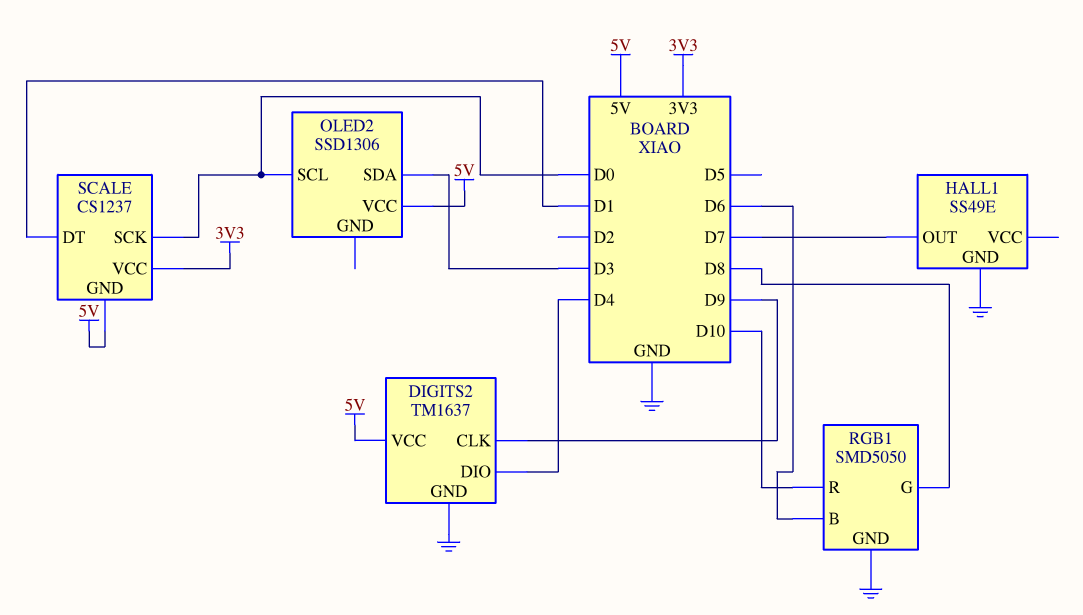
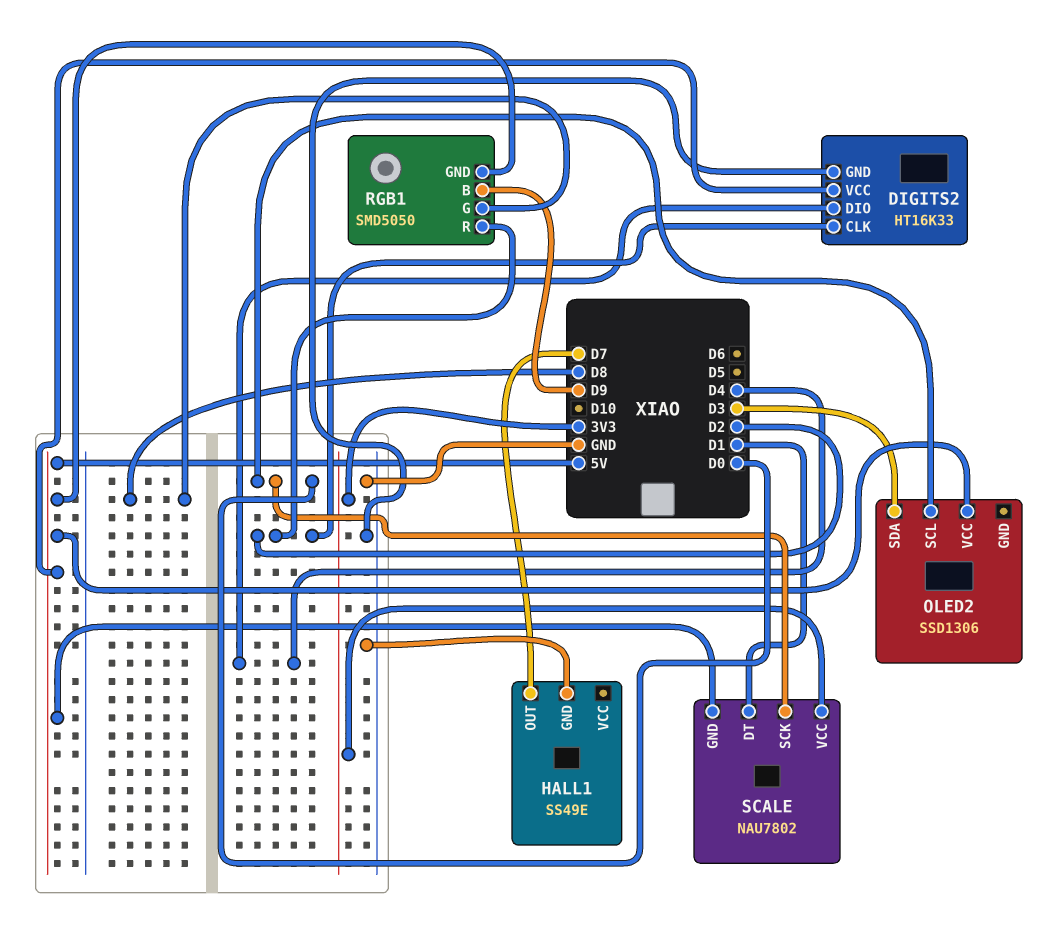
DIGITS2: TM1637 -> HT16K33
DIGITS2 pin CLK: D9 -> D2
RGB1 pin B: D6 -> D9
RGB1 pin GND: GND -> 5V
RGB1 pin R: D10 -> D2
SCALE: CS1237 -> NAU7802

